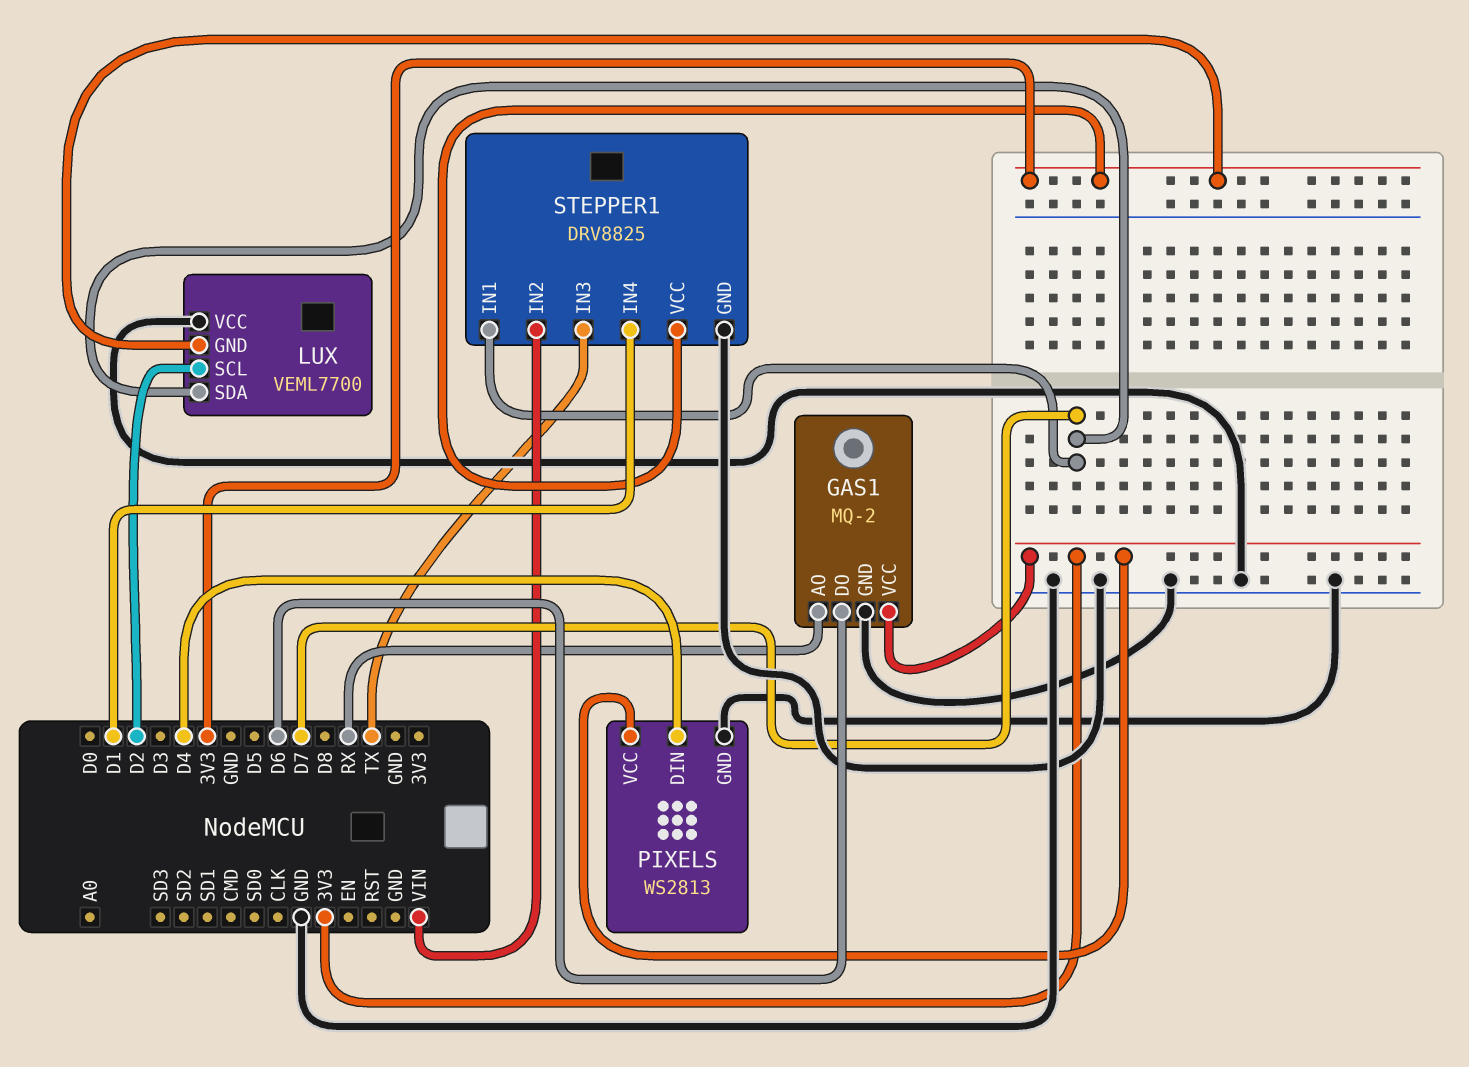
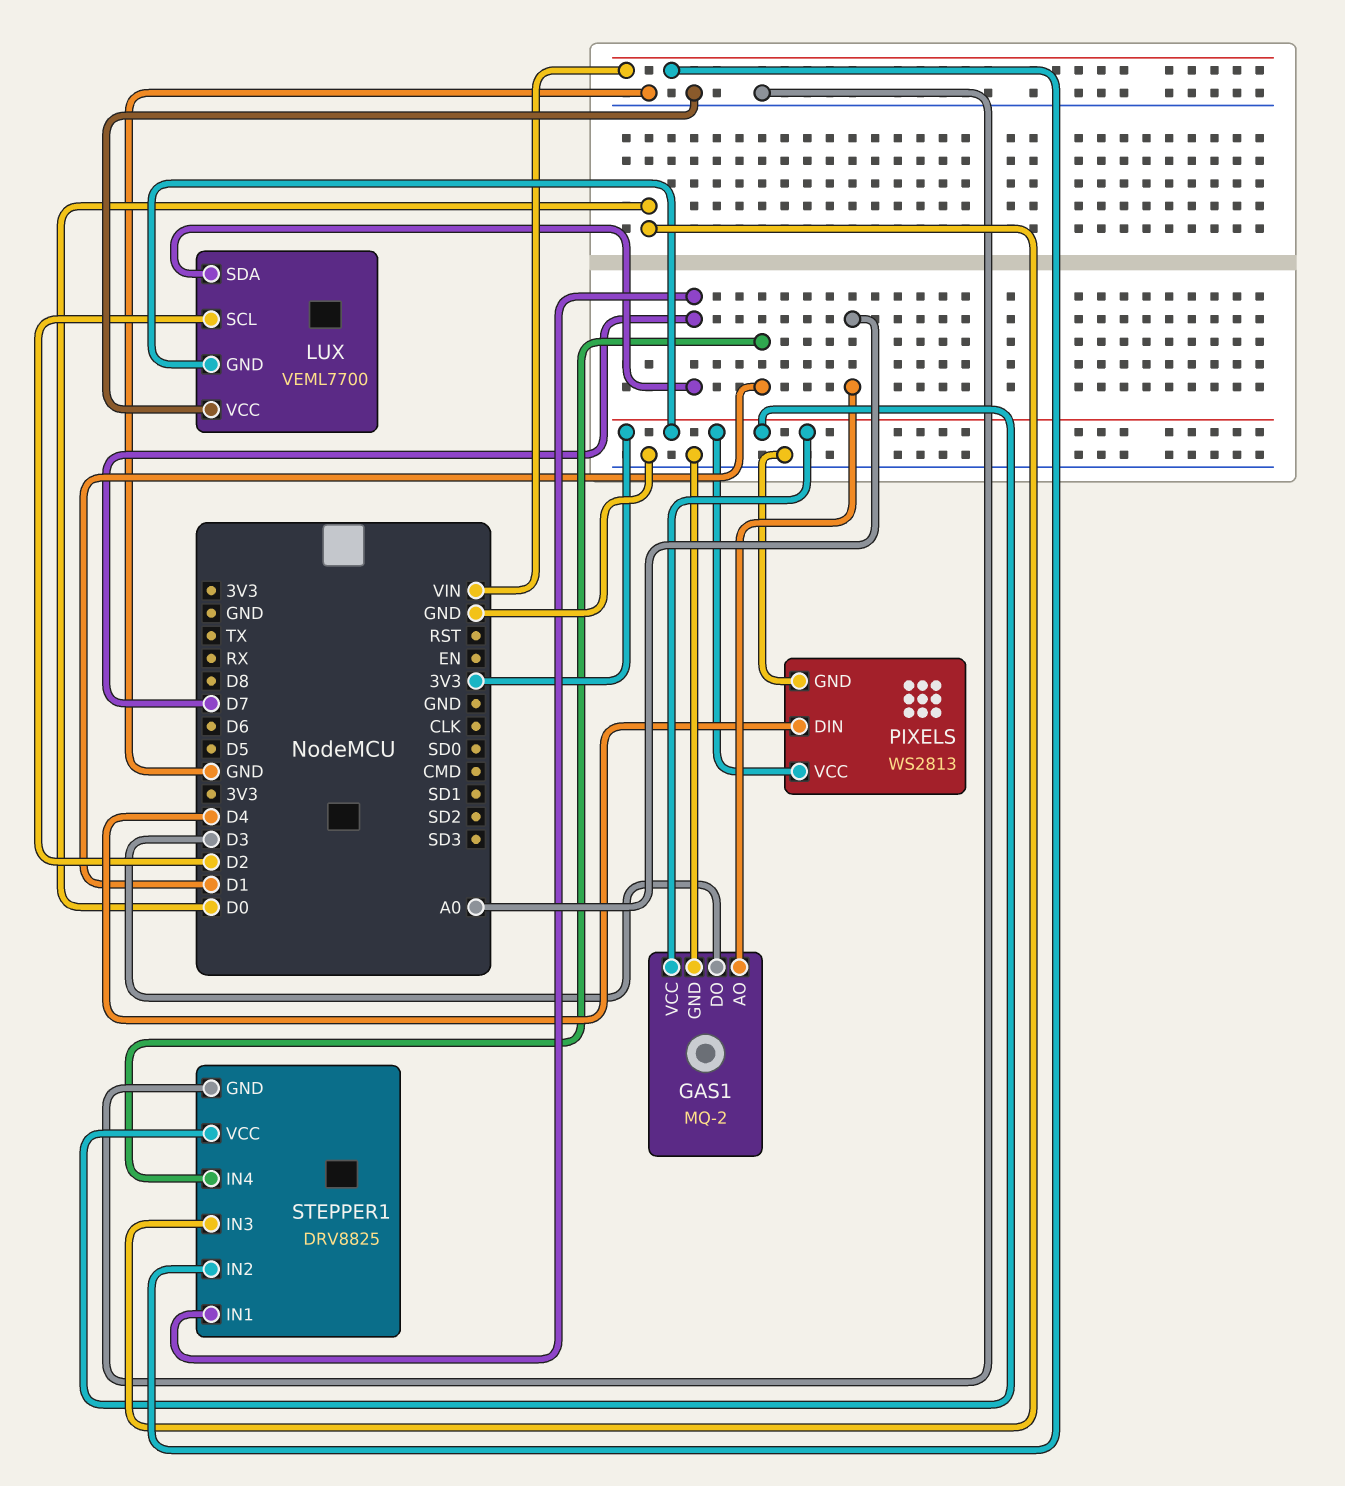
GAS1 pin AO: RX -> A0
GAS1 pin DO: D6 -> D3
STEPPER1 pin IN3: TX -> D0

